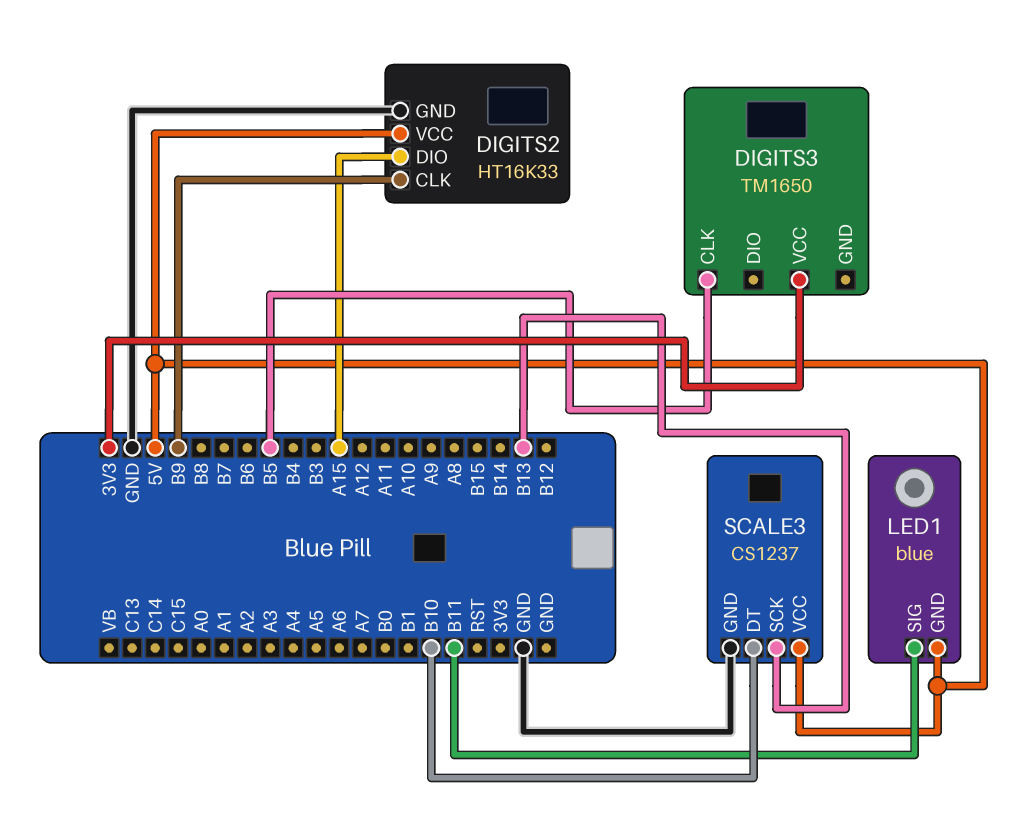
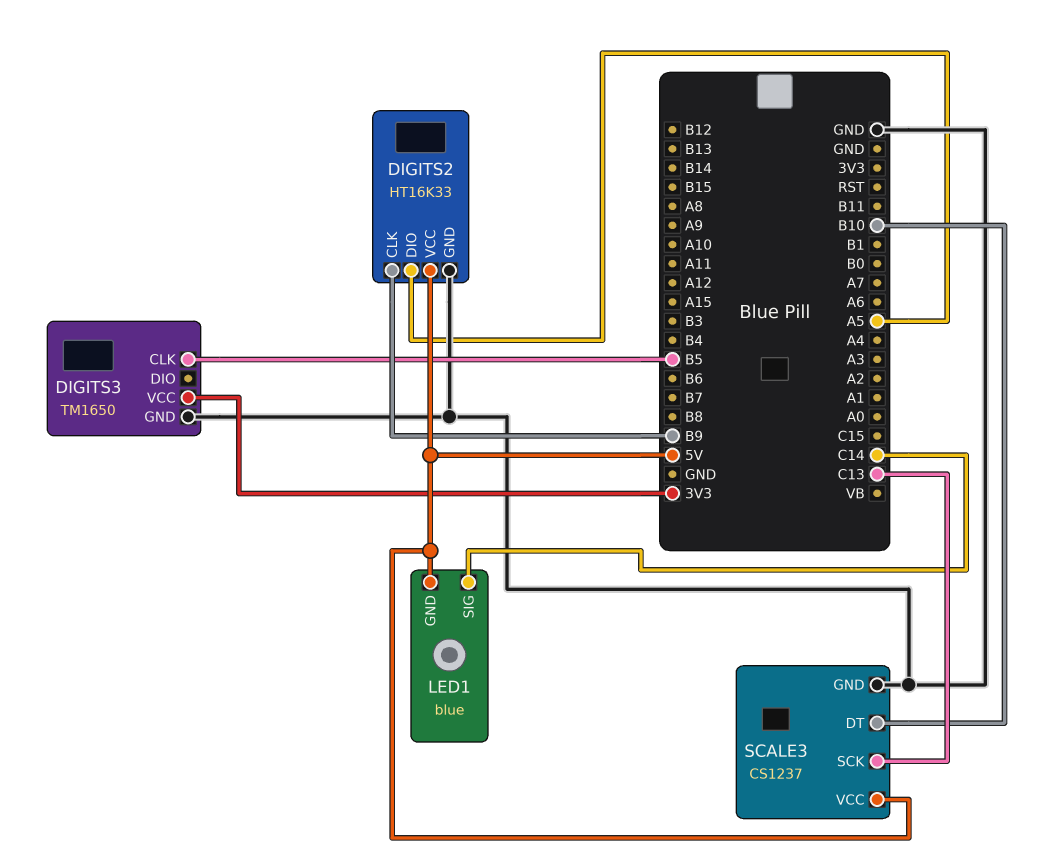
DIGITS2 pin DIO: A15 -> A5
DIGITS3 pin GND: none -> GND
LED1 pin SIG: B11 -> C14
SCALE3 pin SCK: B13 -> C13

